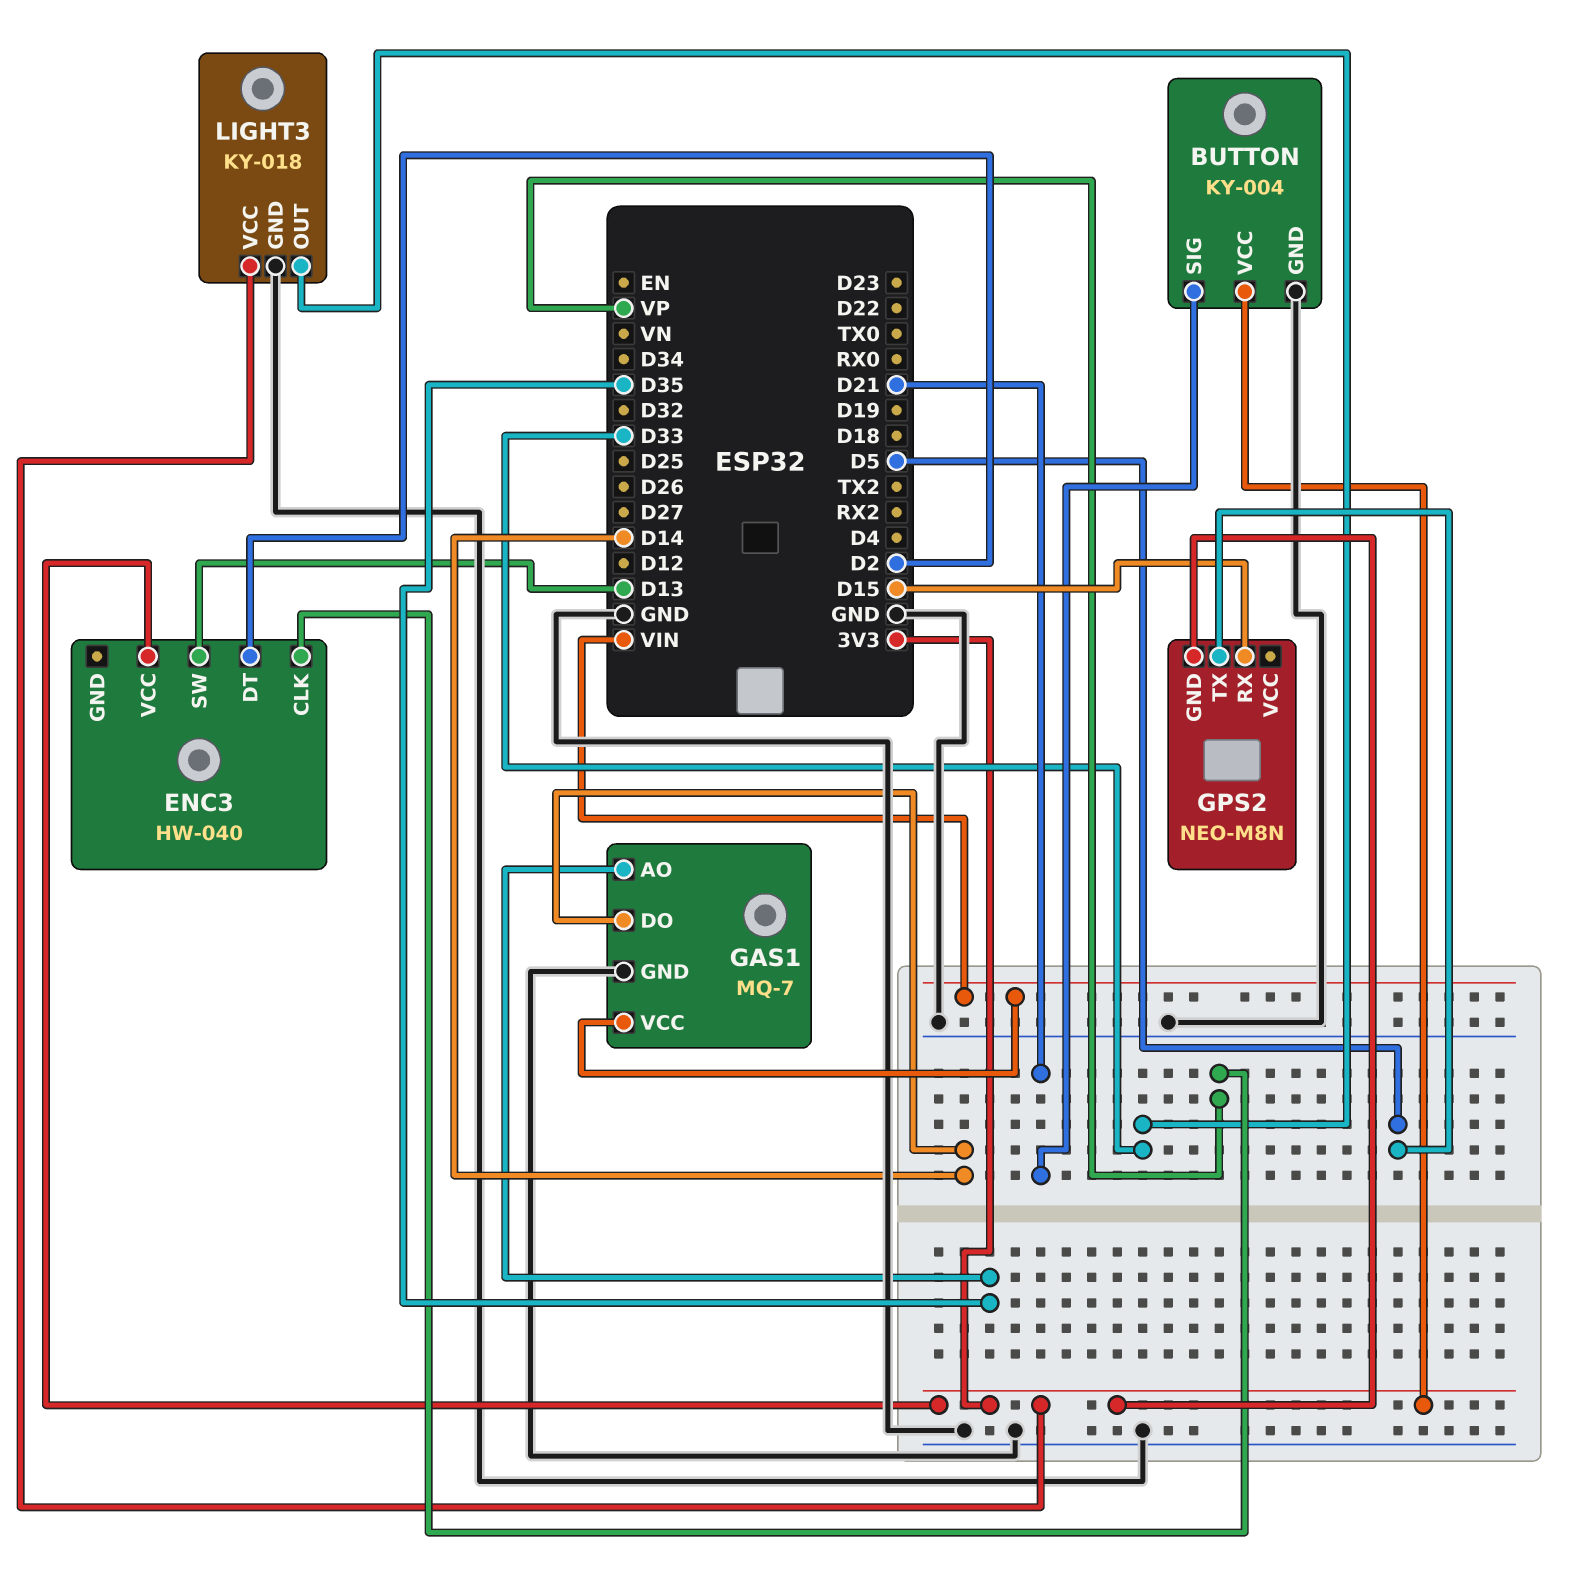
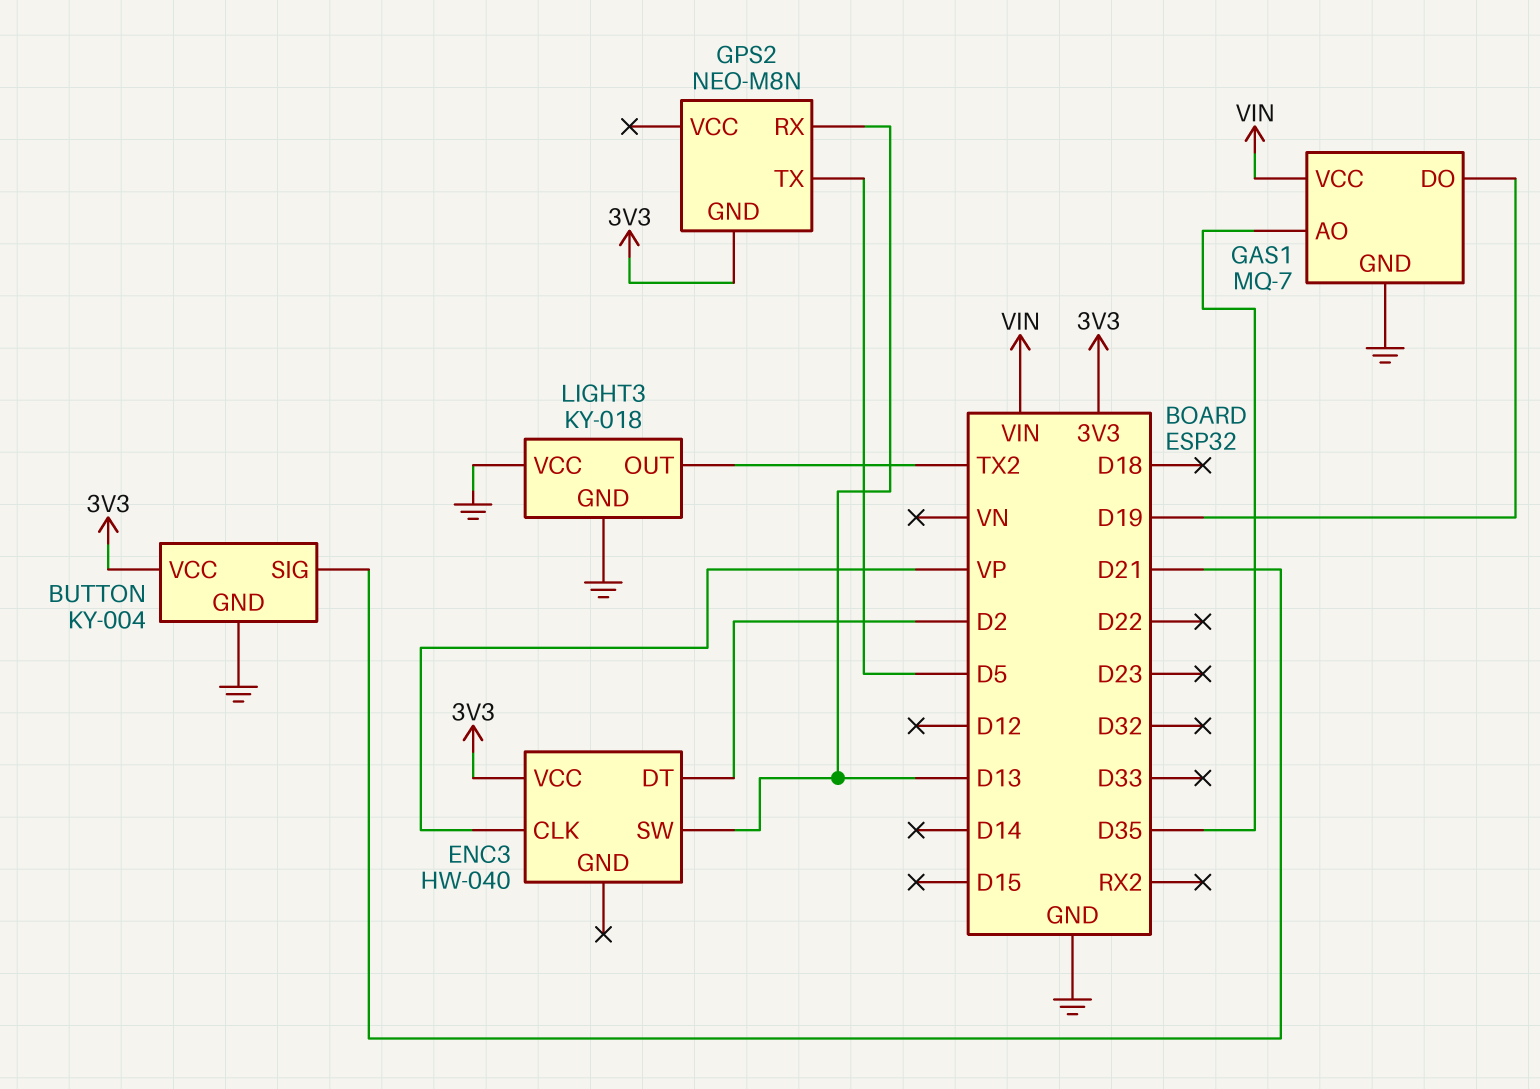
GAS1 pin DO: D14 -> D19
GPS2 pin RX: D15 -> D13
LIGHT3 pin OUT: D33 -> TX2
LIGHT3 pin VCC: 3V3 -> GND

